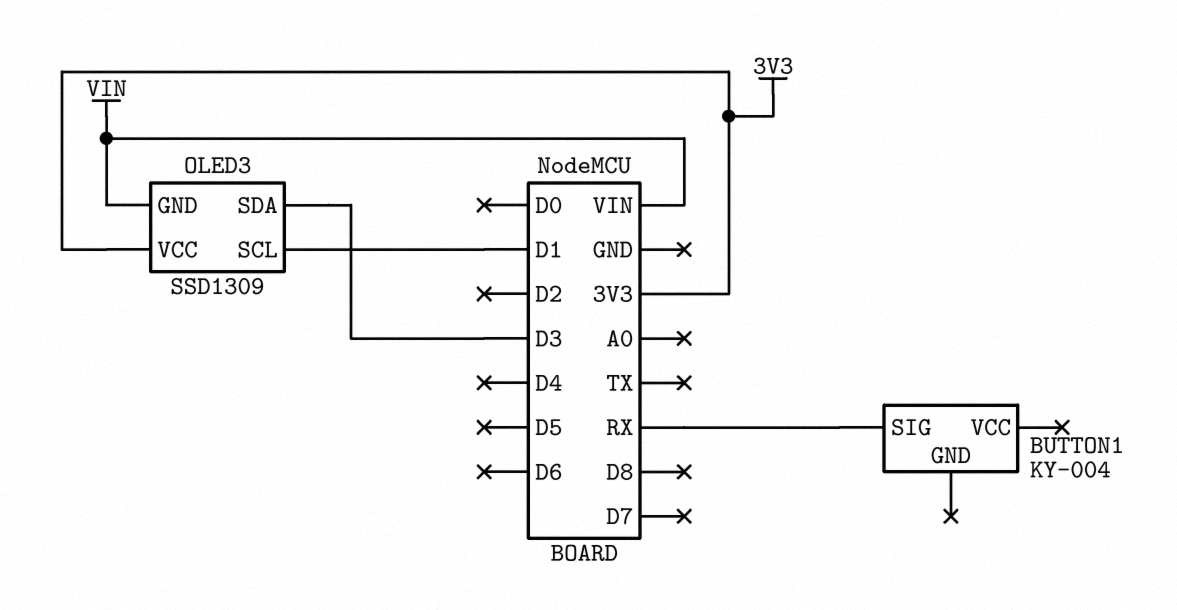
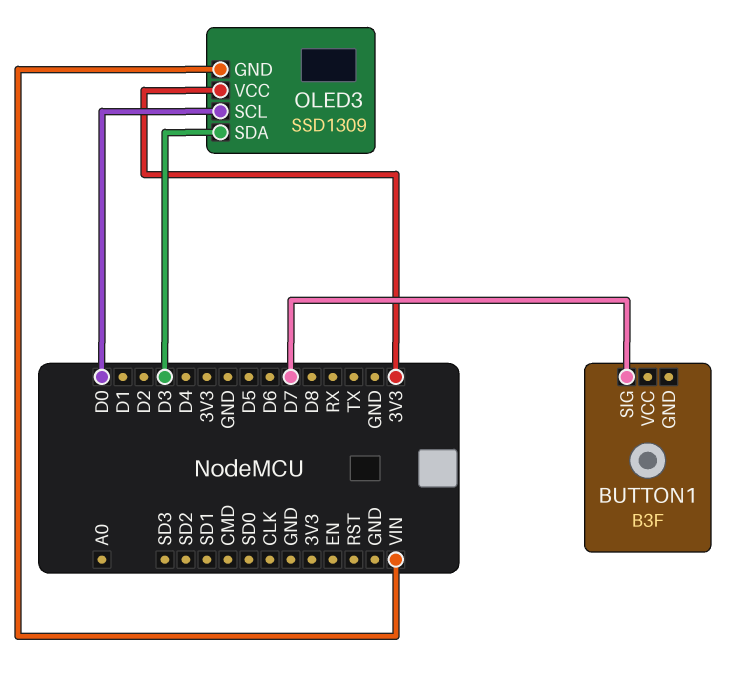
BUTTON1: KY-004 -> B3F
BUTTON1 pin SIG: RX -> D7
OLED3 pin SCL: D1 -> D0

